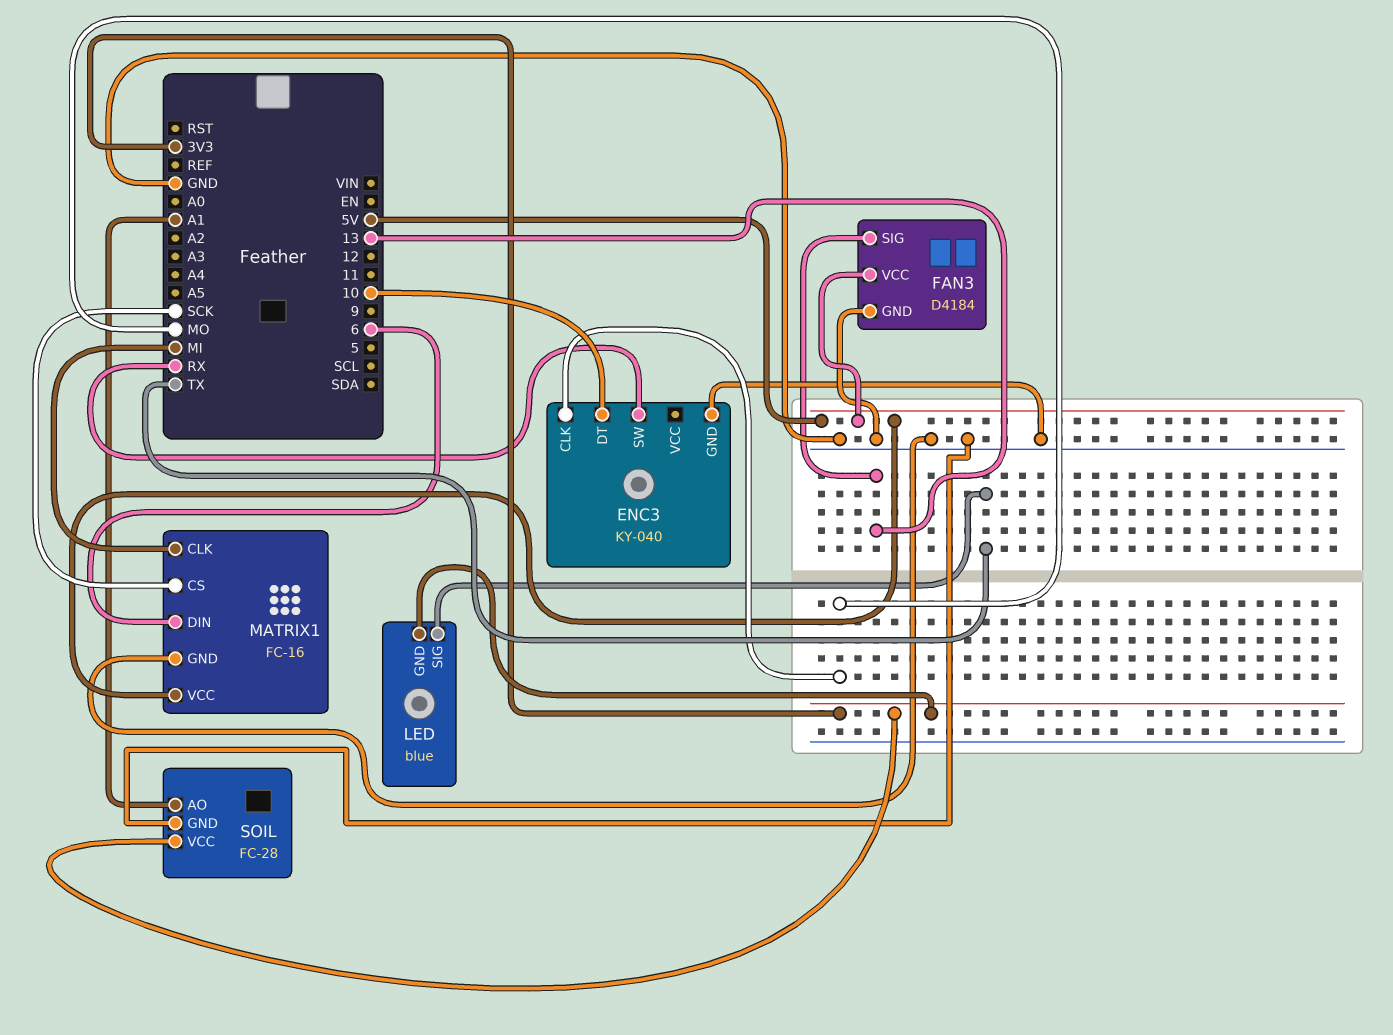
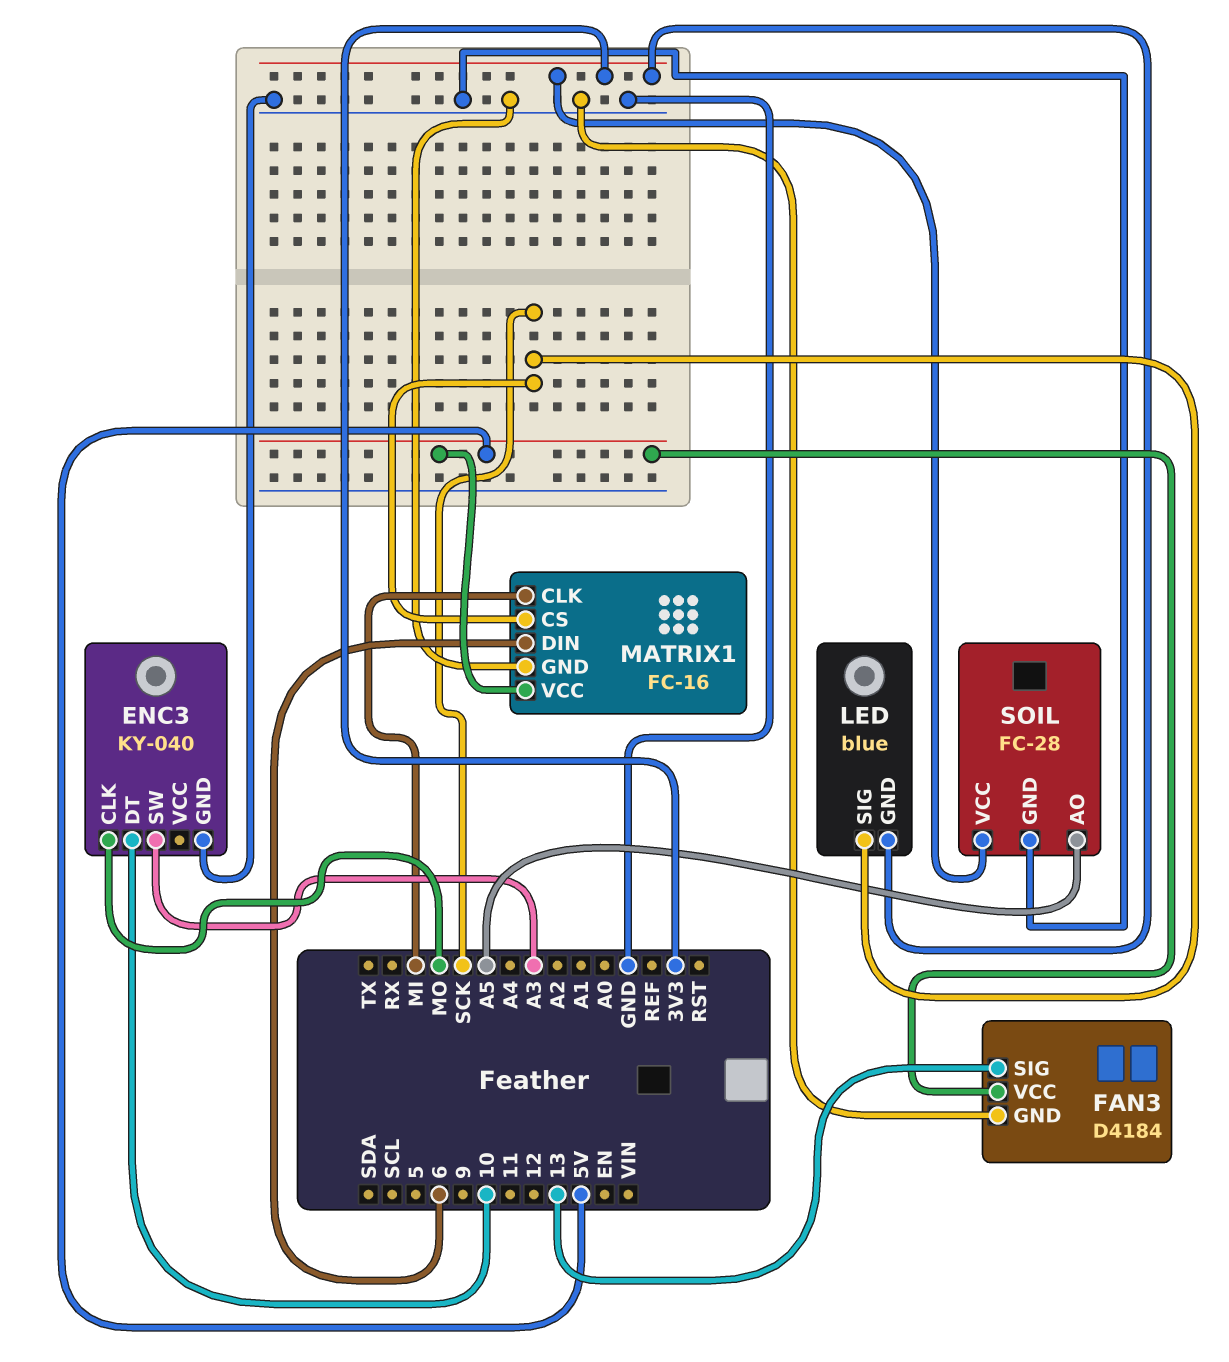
ENC3 pin SW: RX -> A3
LED pin SIG: TX -> SCK
SOIL pin AO: A1 -> A5

